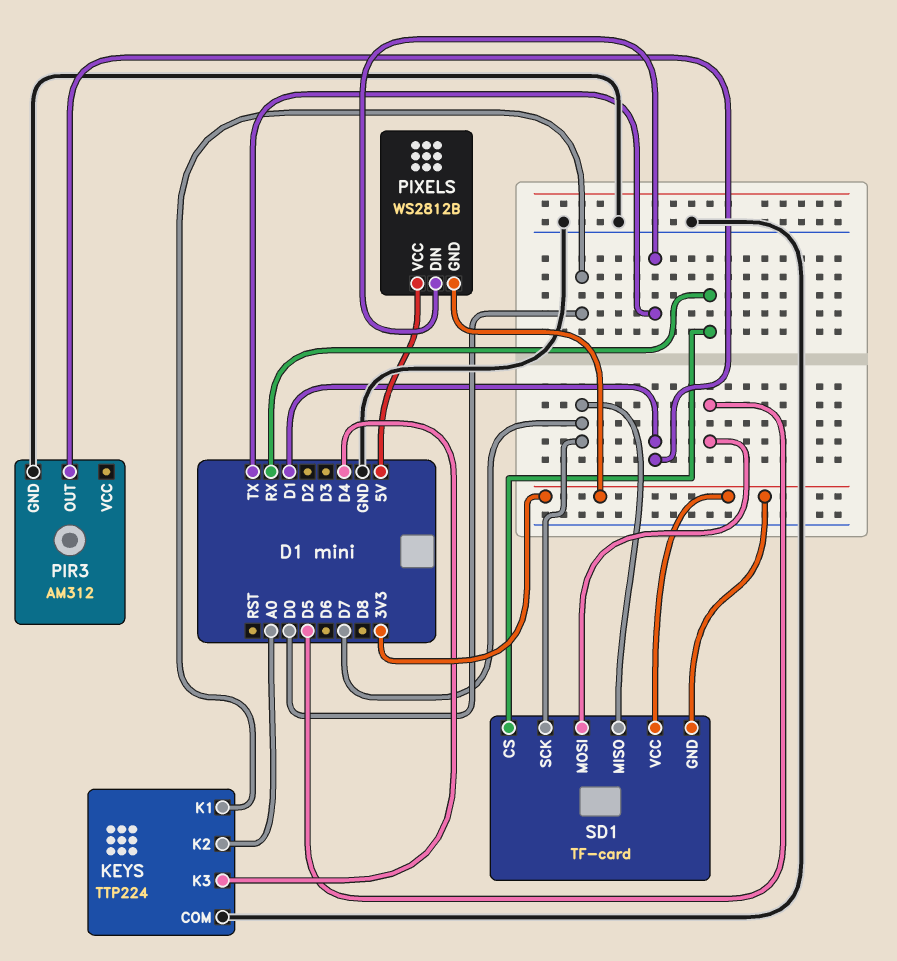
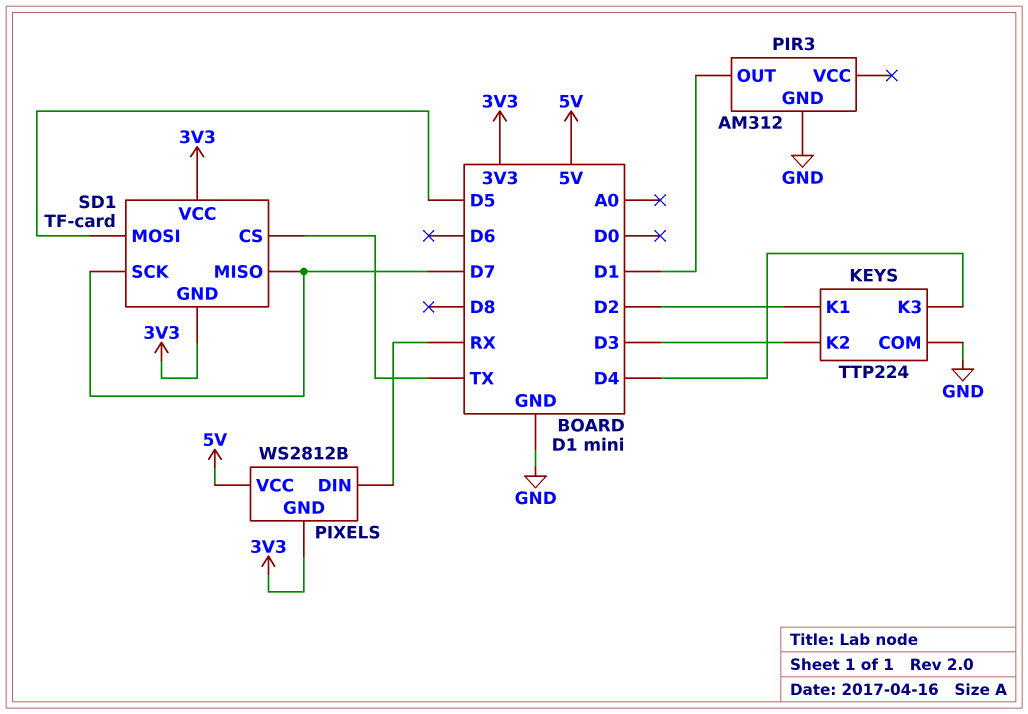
KEYS pin K1: D0 -> D2
KEYS pin K2: A0 -> D3
PIXELS pin DIN: TX -> RX
SD1 pin CS: RX -> TX

